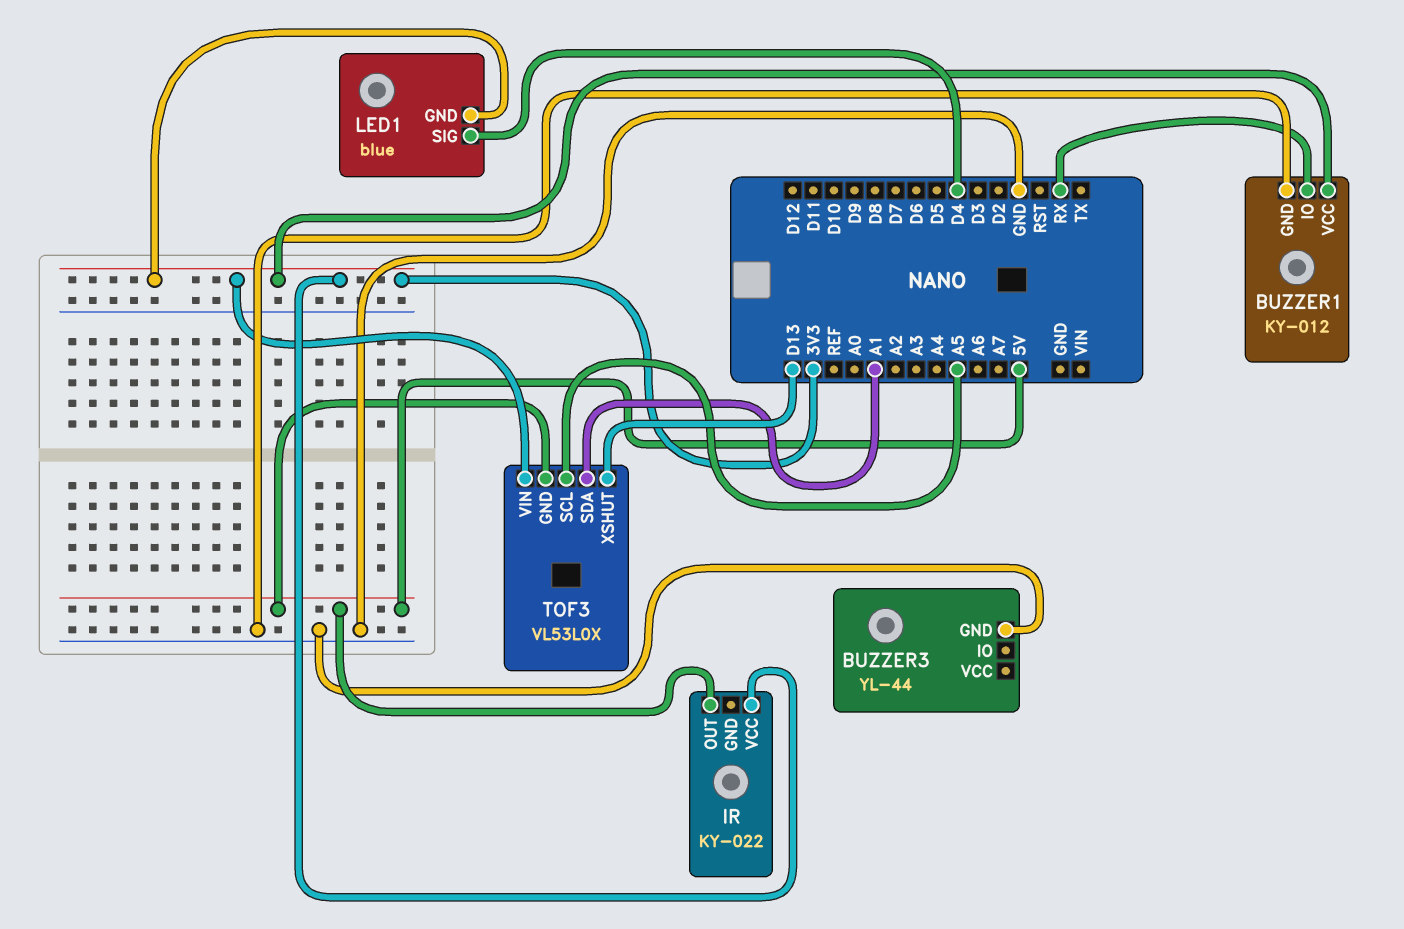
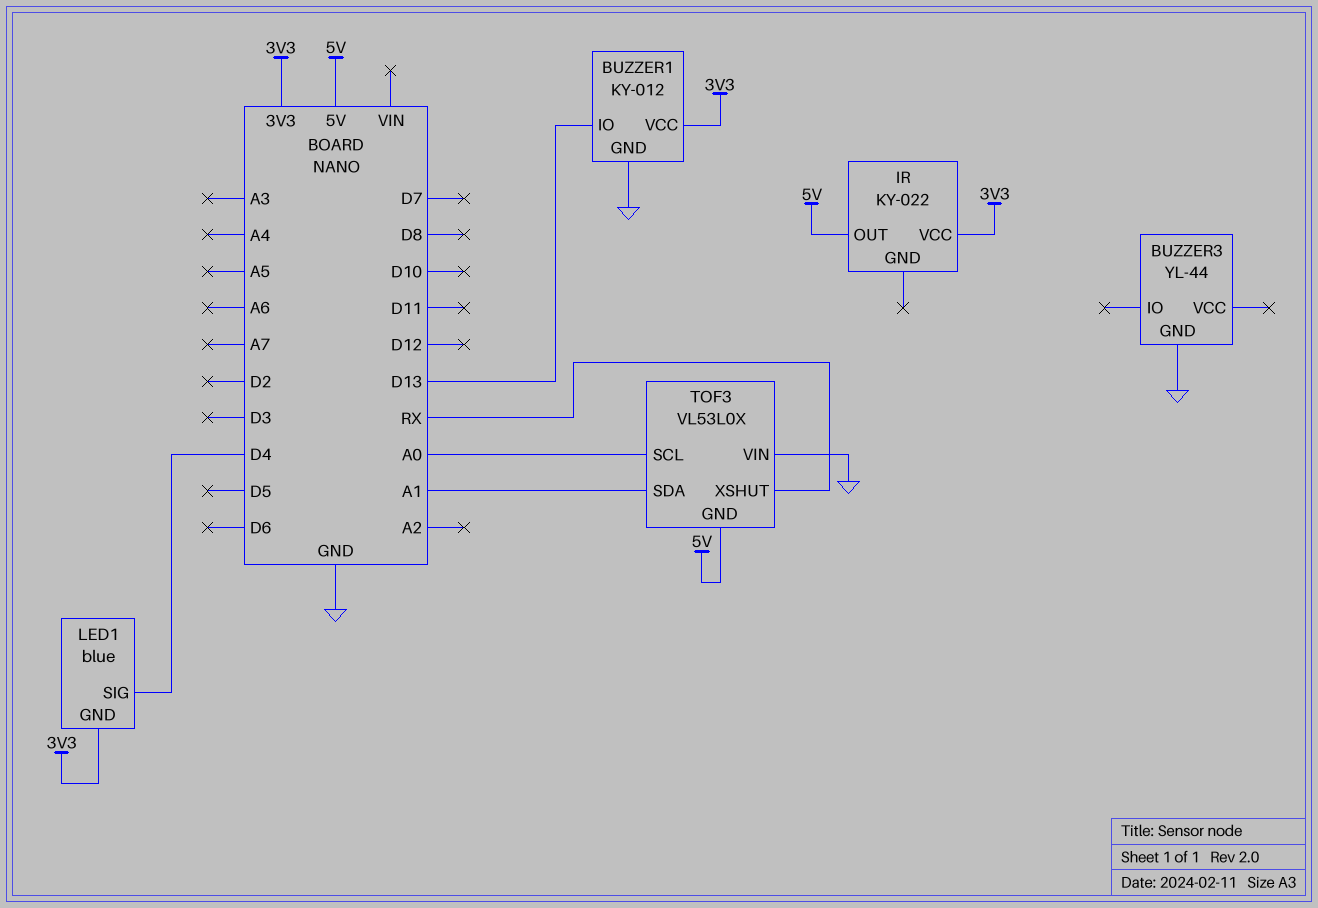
BUZZER1 pin IO: RX -> D13
TOF3 pin SCL: A5 -> A0
TOF3 pin VIN: 3V3 -> GND
TOF3 pin XSHUT: D13 -> RX

